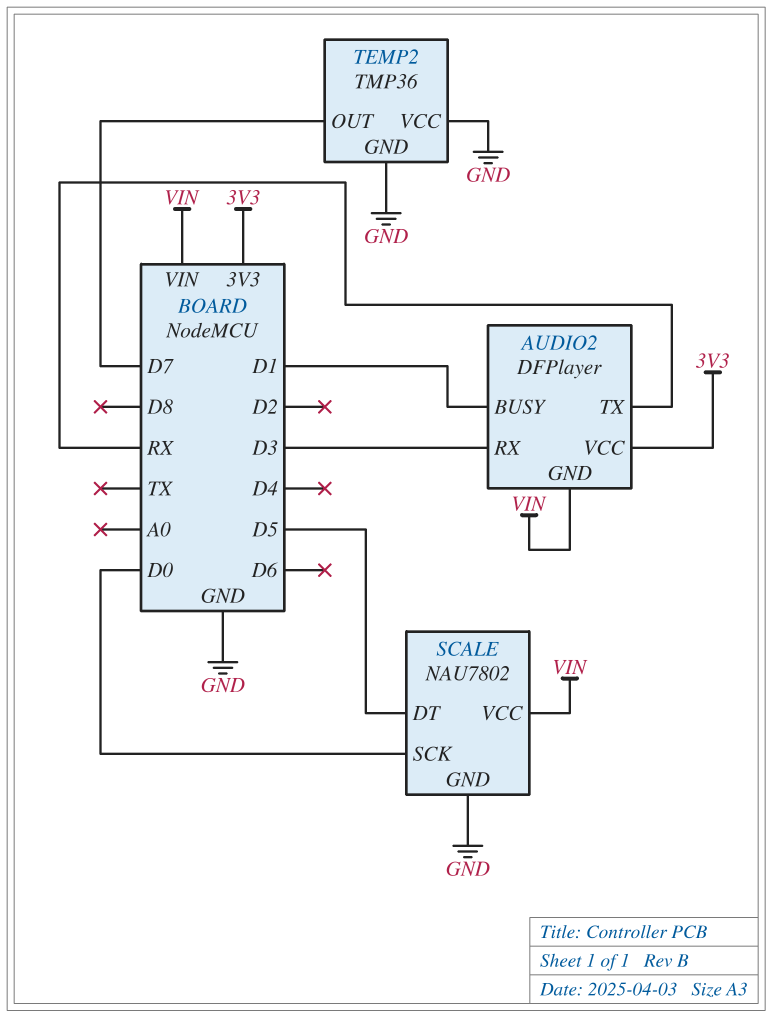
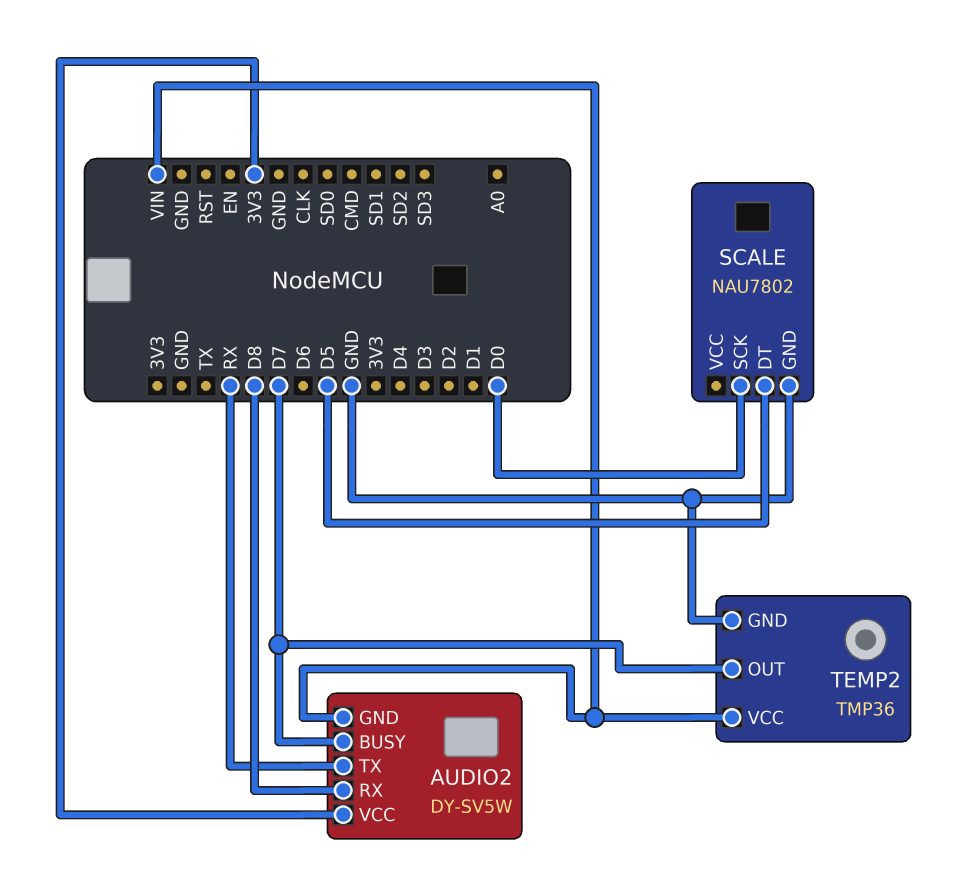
AUDIO2: DFPlayer -> DY-SV5W
AUDIO2 pin BUSY: D1 -> D7
AUDIO2 pin RX: D3 -> D8
SCALE pin VCC: VIN -> none
TEMP2 pin VCC: GND -> VIN

